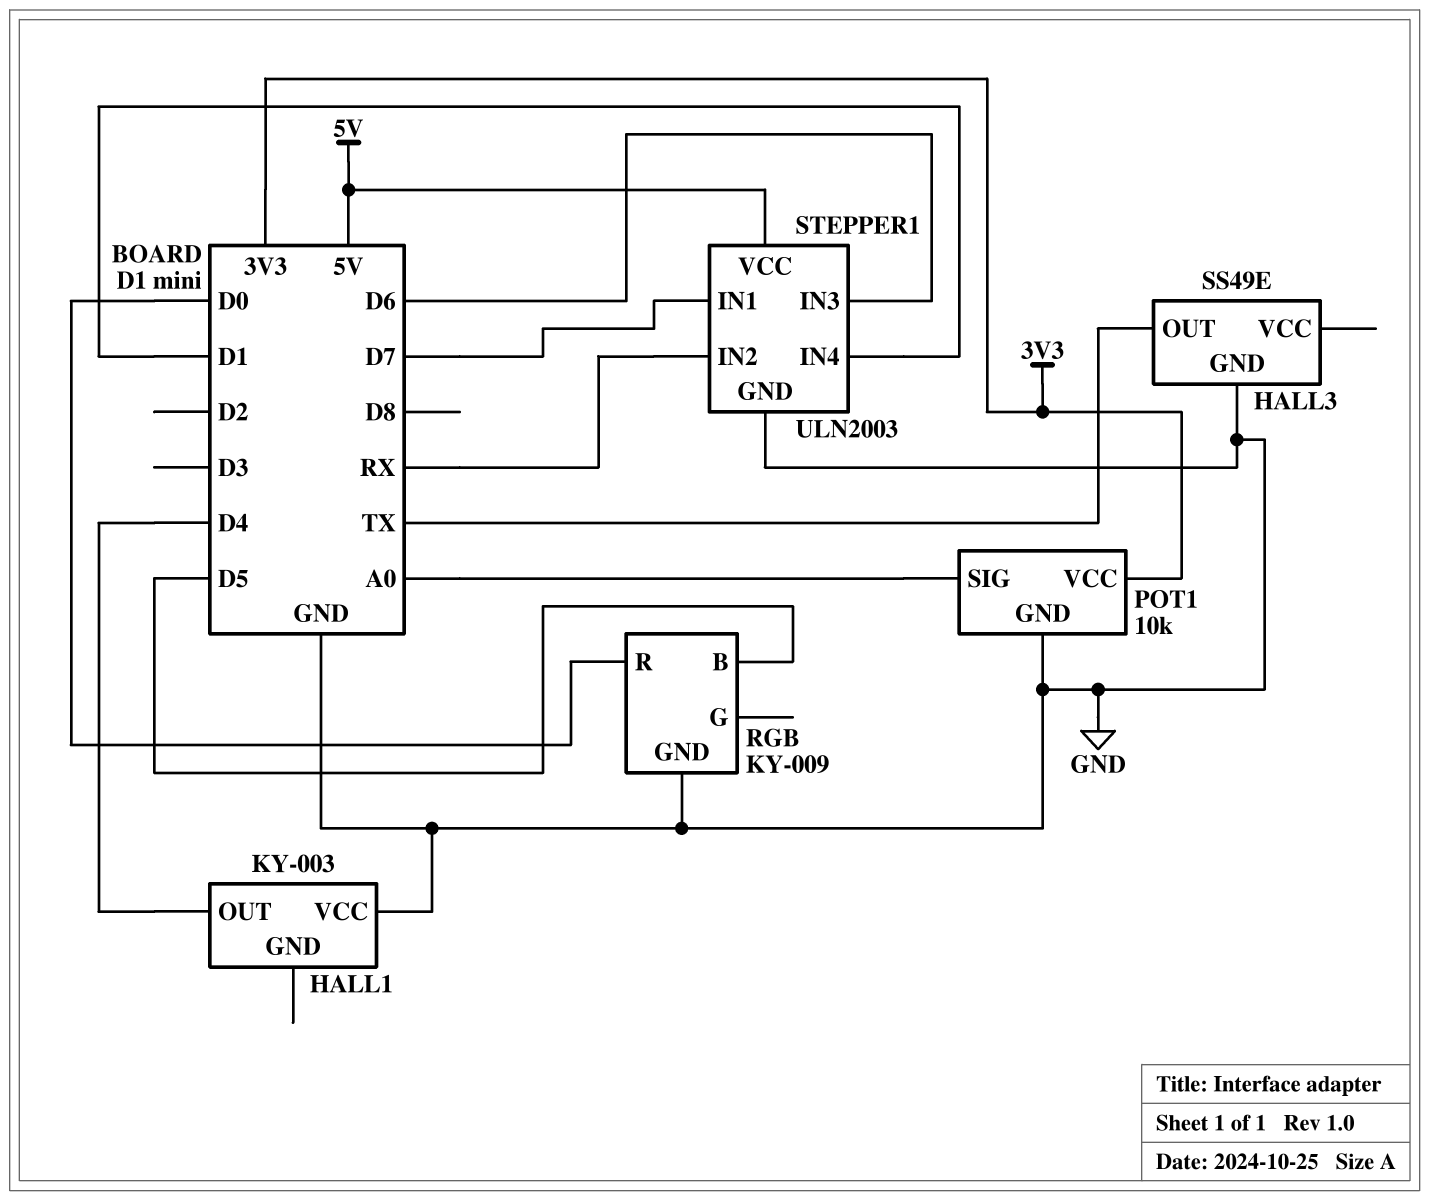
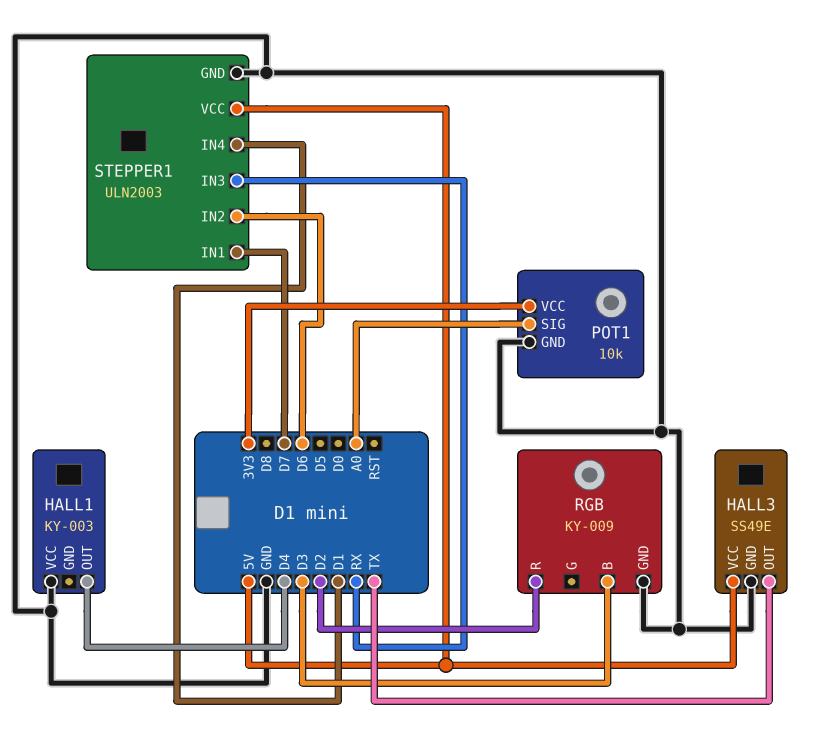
HALL3 pin VCC: none -> 5V
RGB pin B: D5 -> D3
RGB pin R: D0 -> D2
STEPPER1 pin IN2: RX -> D6
STEPPER1 pin IN3: D6 -> RX

